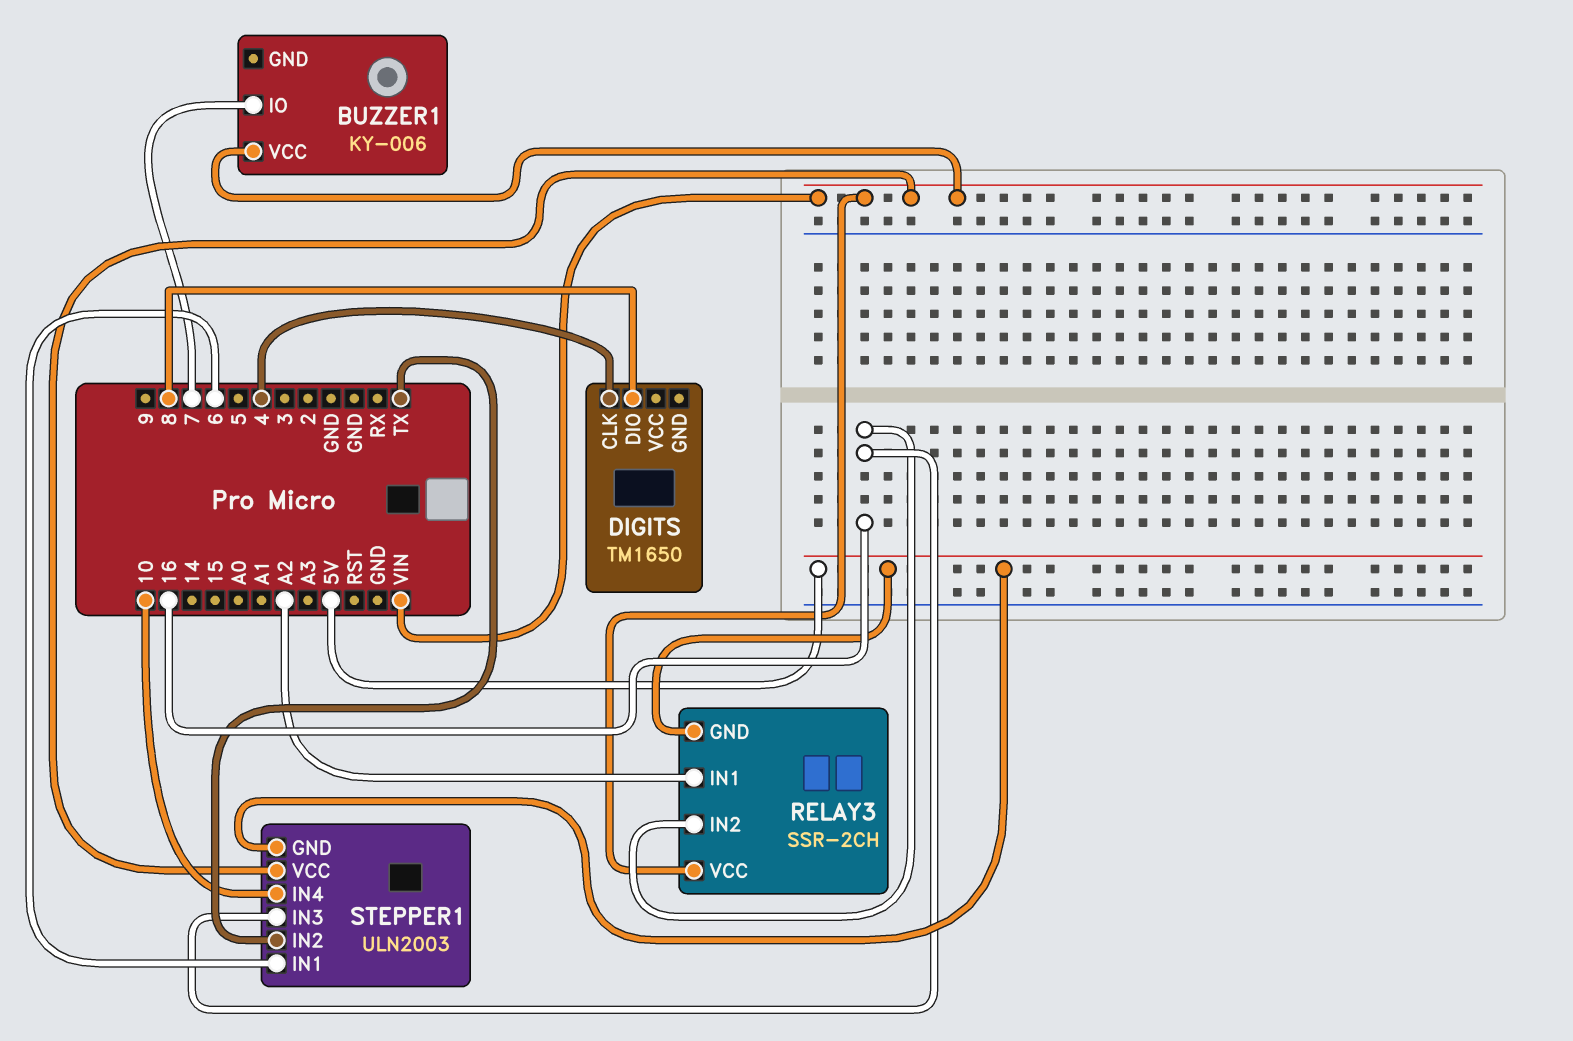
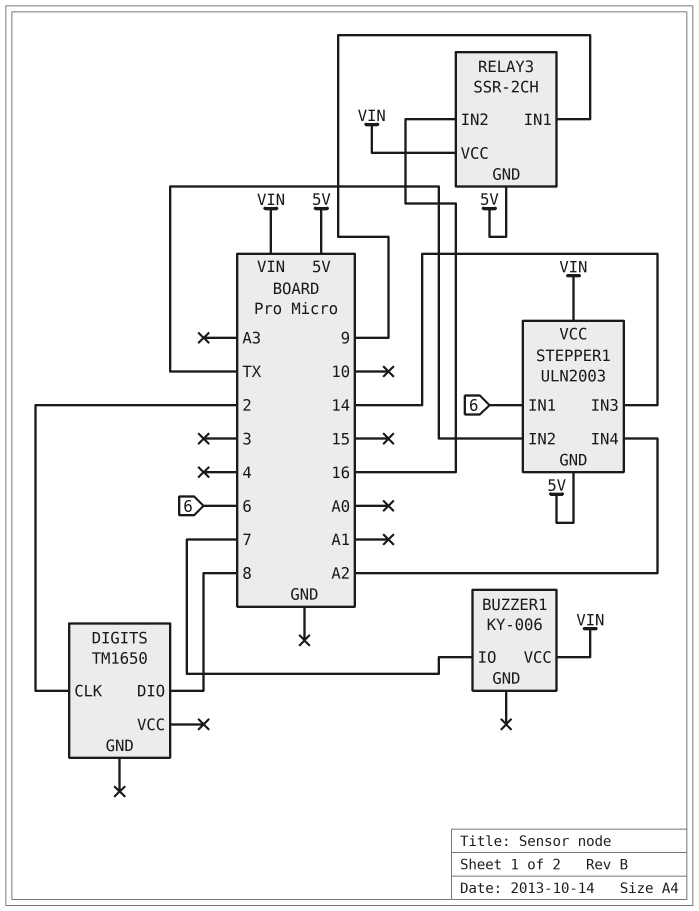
DIGITS pin CLK: 4 -> 2
RELAY3 pin IN1: A2 -> 9
STEPPER1 pin IN3: 16 -> 14
STEPPER1 pin IN4: 10 -> A2

